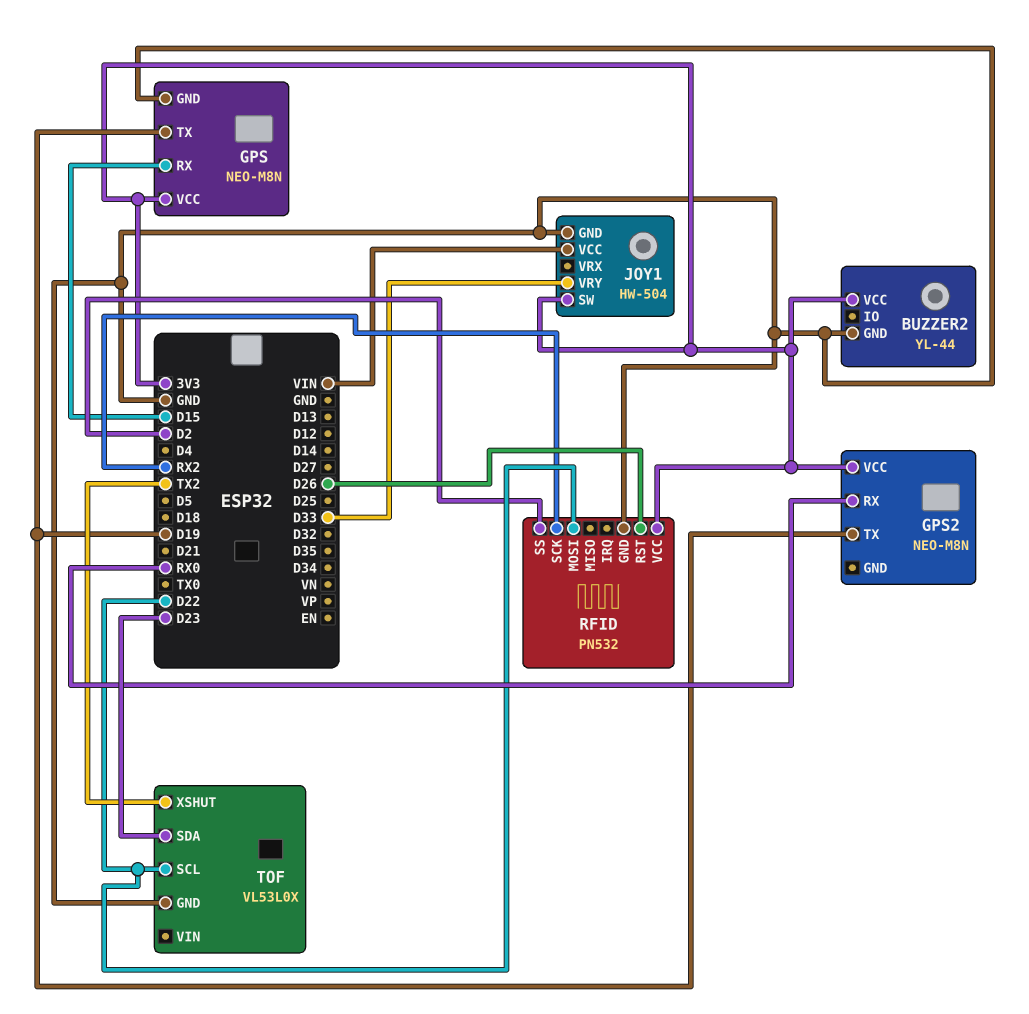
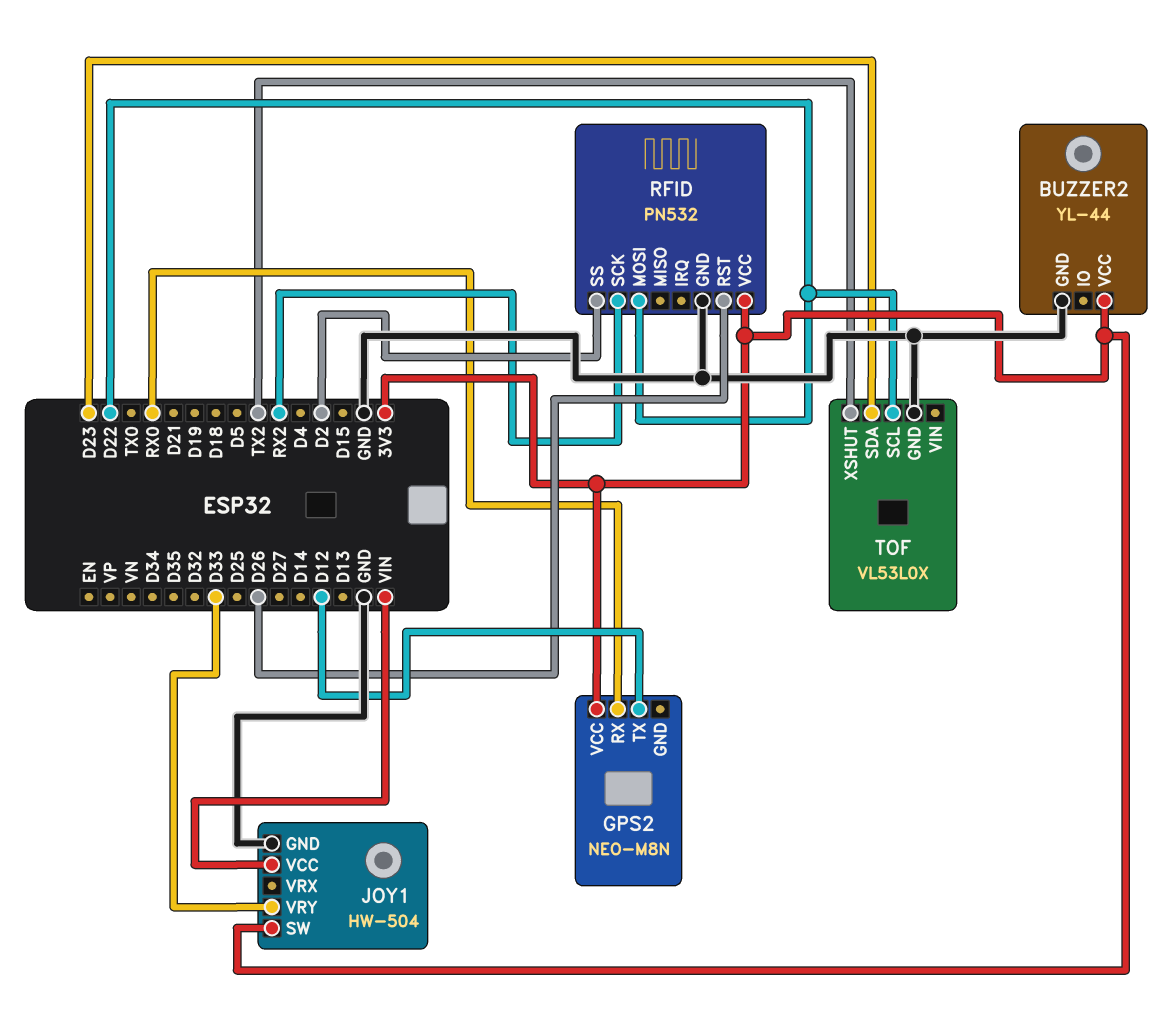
GPS: NEO-M8N -> none
GPS pin GND: GND -> none
GPS pin RX: D15 -> none
GPS pin TX: D19 -> none
GPS pin VCC: 3V3 -> none
GPS2 pin TX: D19 -> D12

